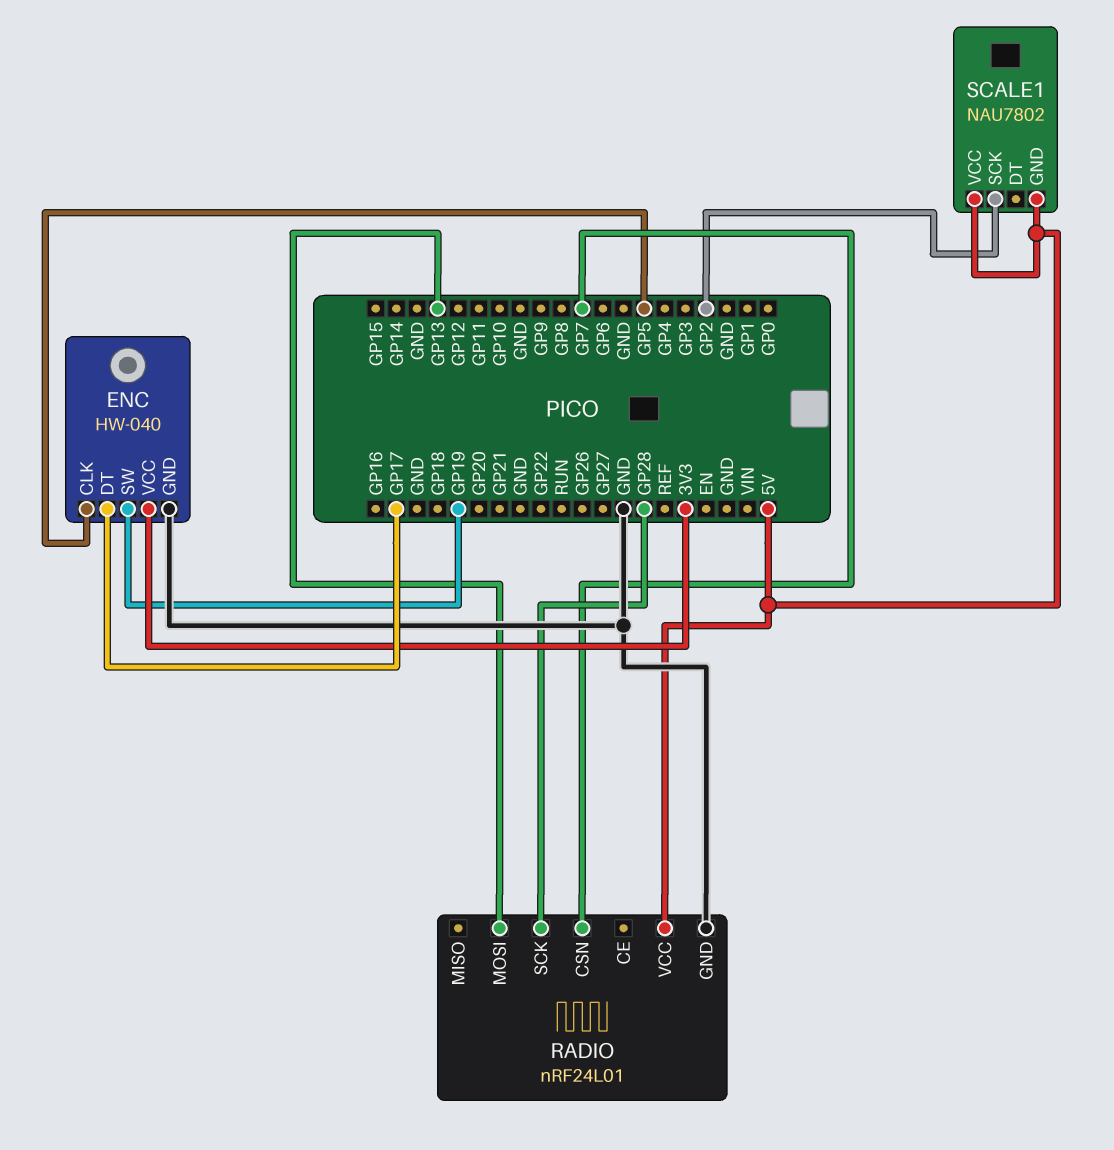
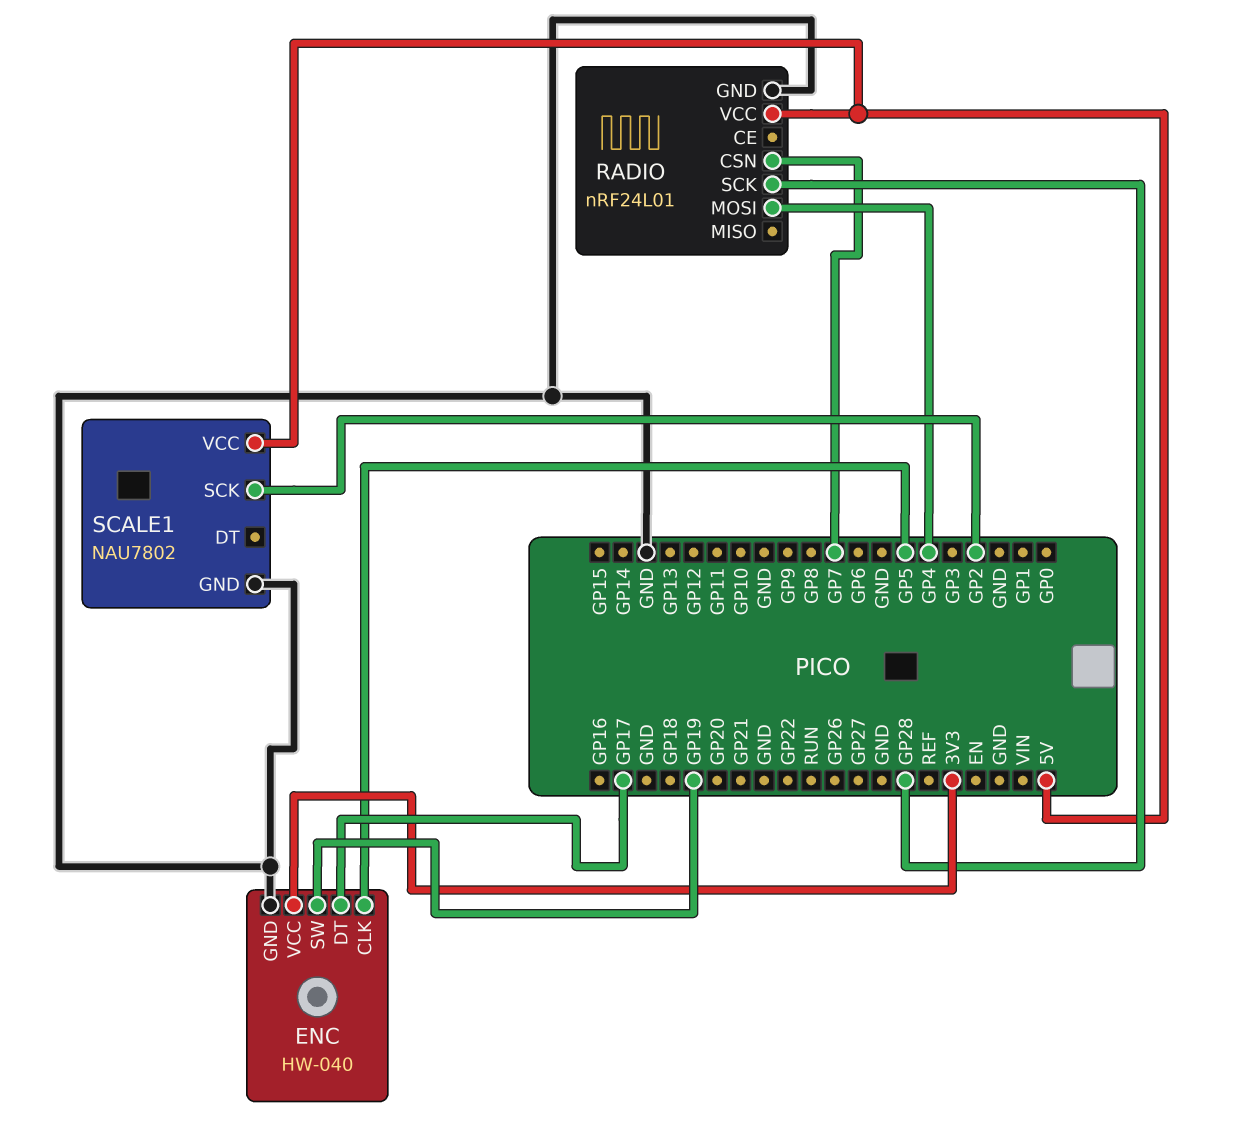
RADIO pin MOSI: GP13 -> GP4
SCALE1 pin GND: 5V -> GND

